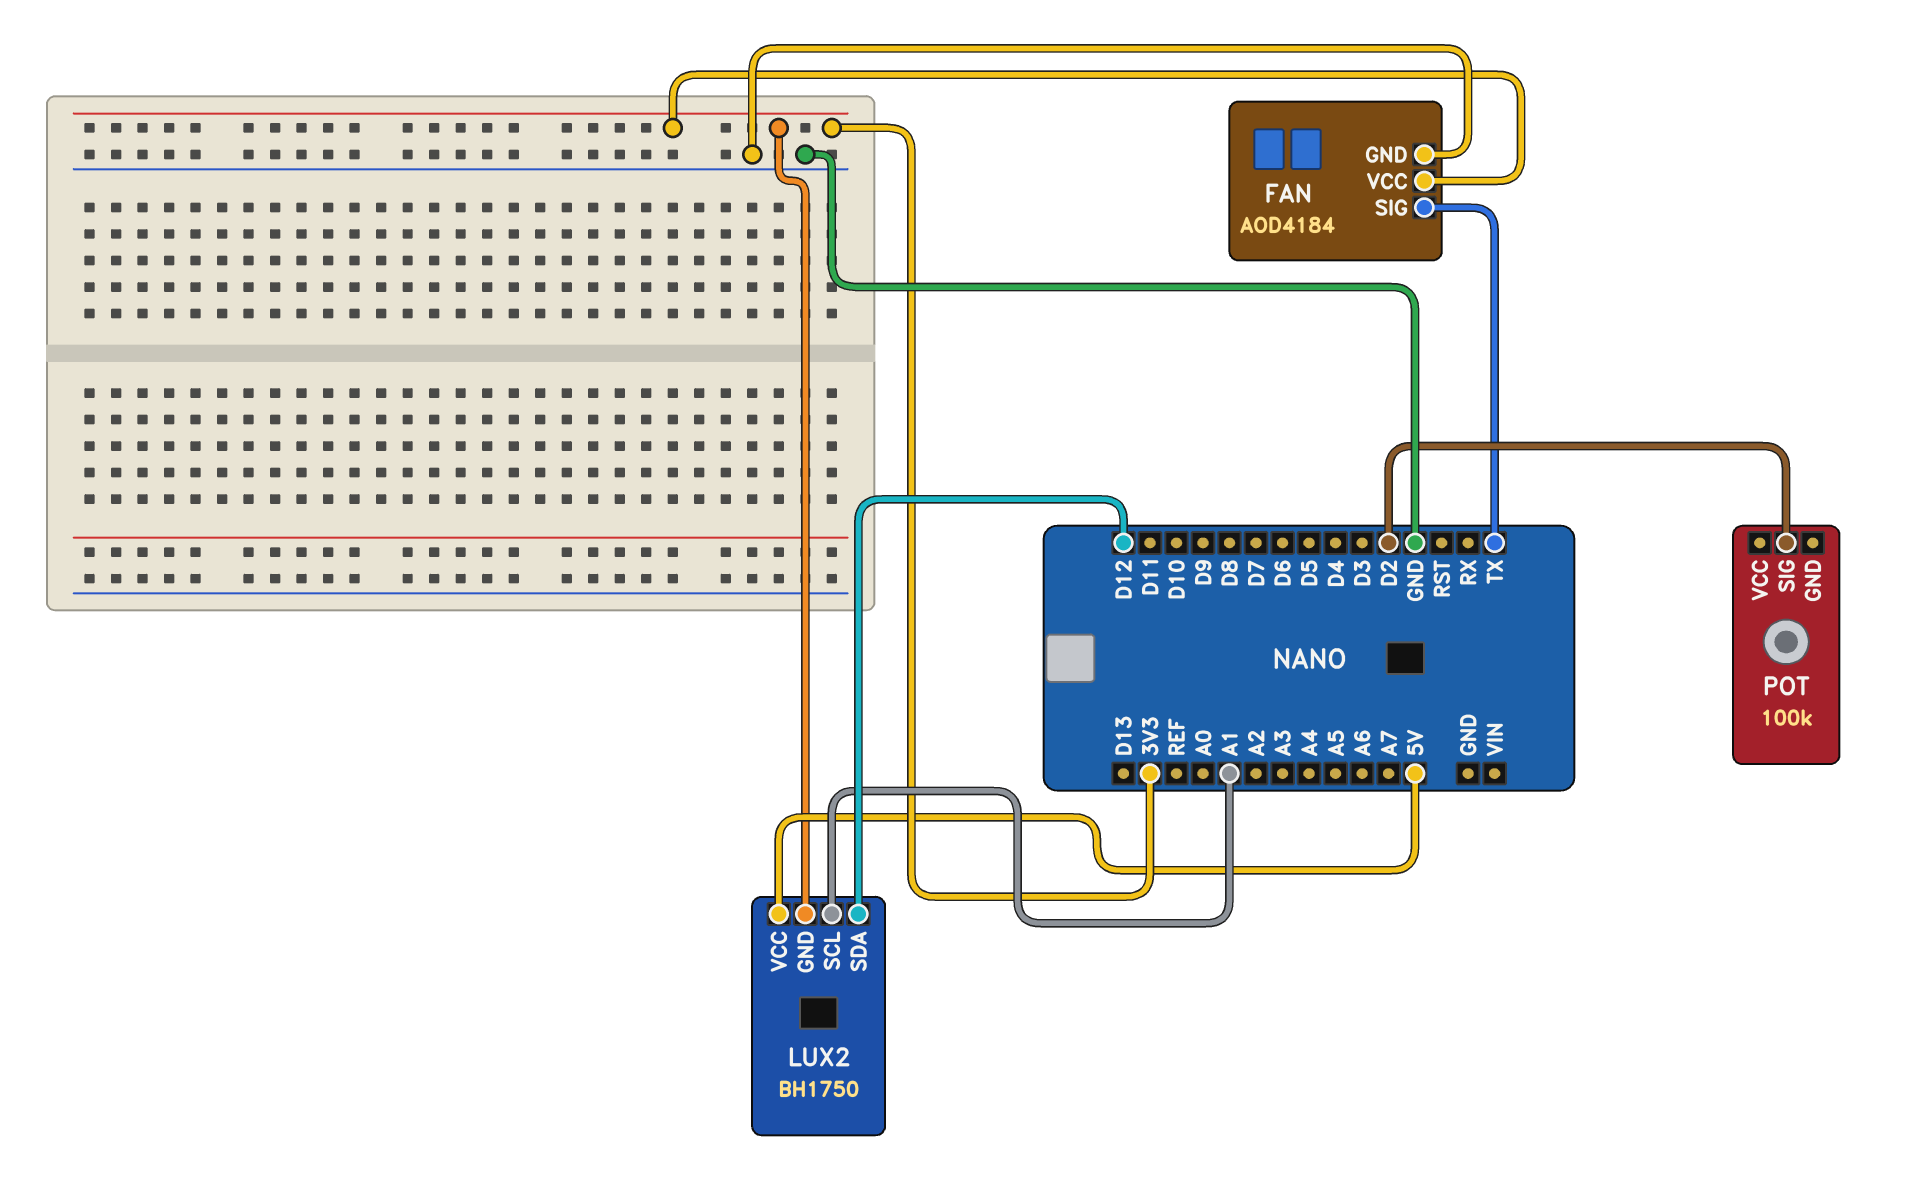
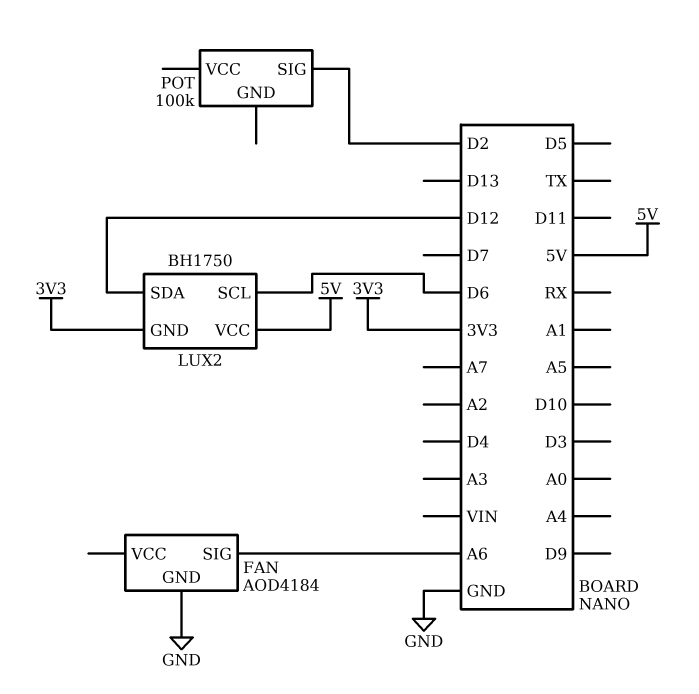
FAN pin SIG: TX -> A6
FAN pin VCC: 3V3 -> none
LUX2 pin SCL: A1 -> D6

